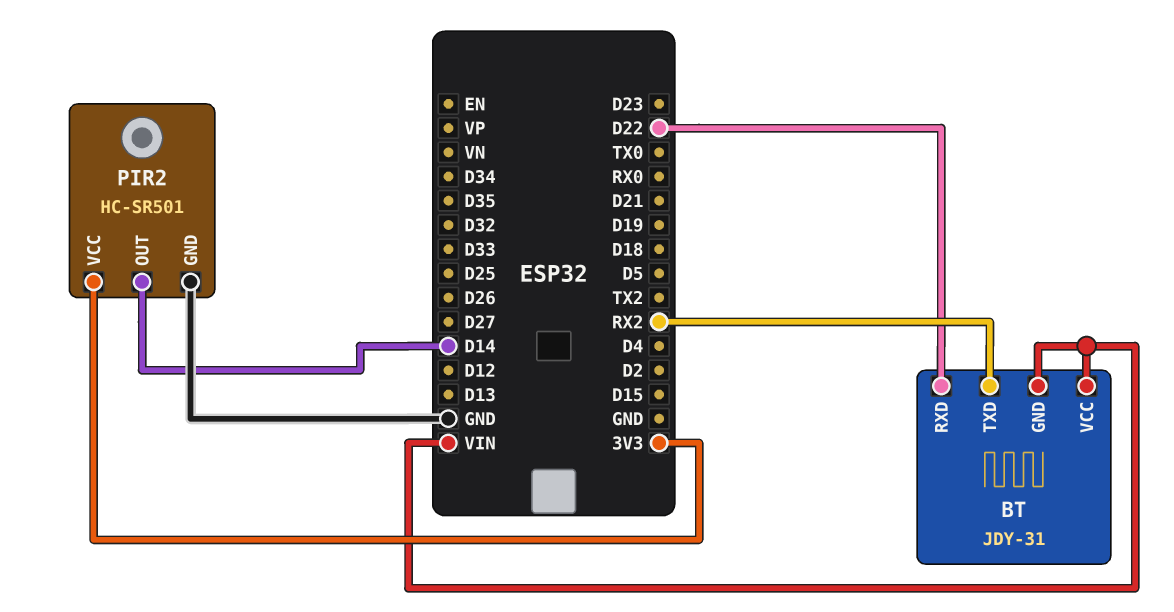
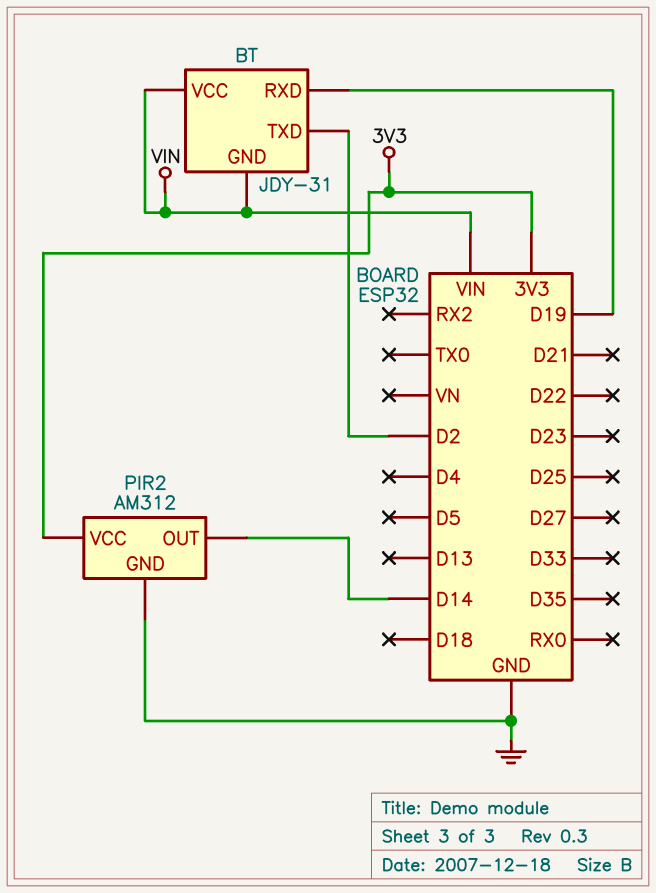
BT pin RXD: D22 -> D19
BT pin TXD: RX2 -> D2
PIR2: HC-SR501 -> AM312

